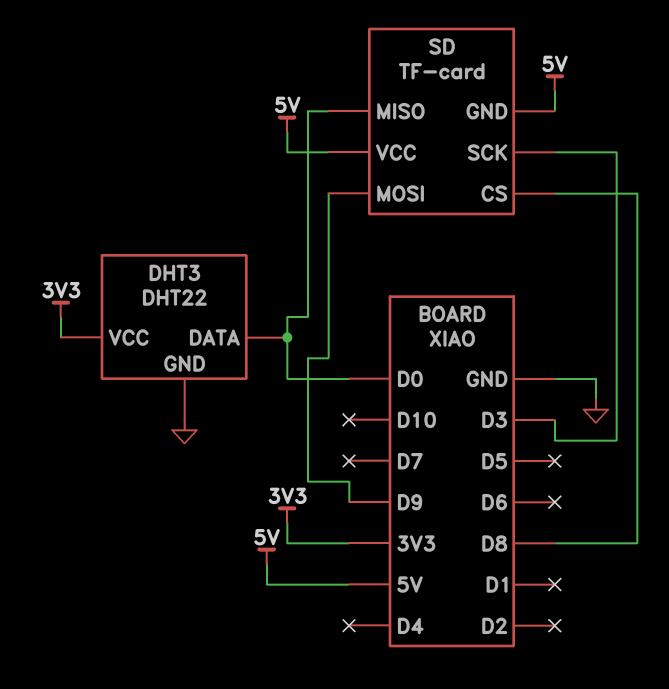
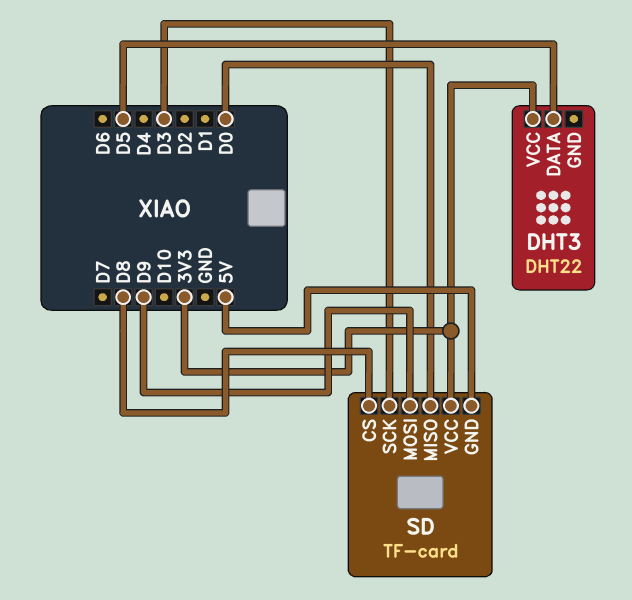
DHT3 pin DATA: D0 -> D5
DHT3 pin GND: GND -> none
SD pin VCC: 5V -> 3V3

